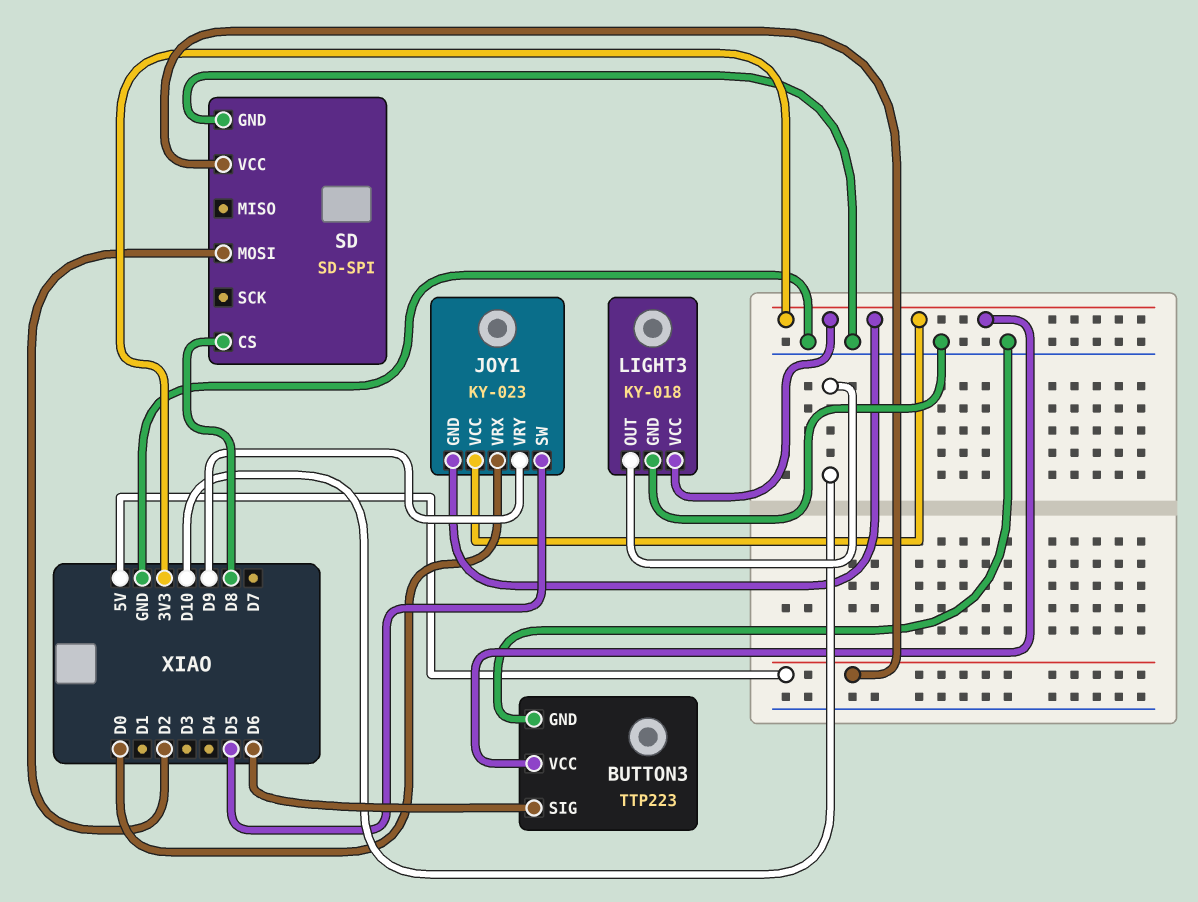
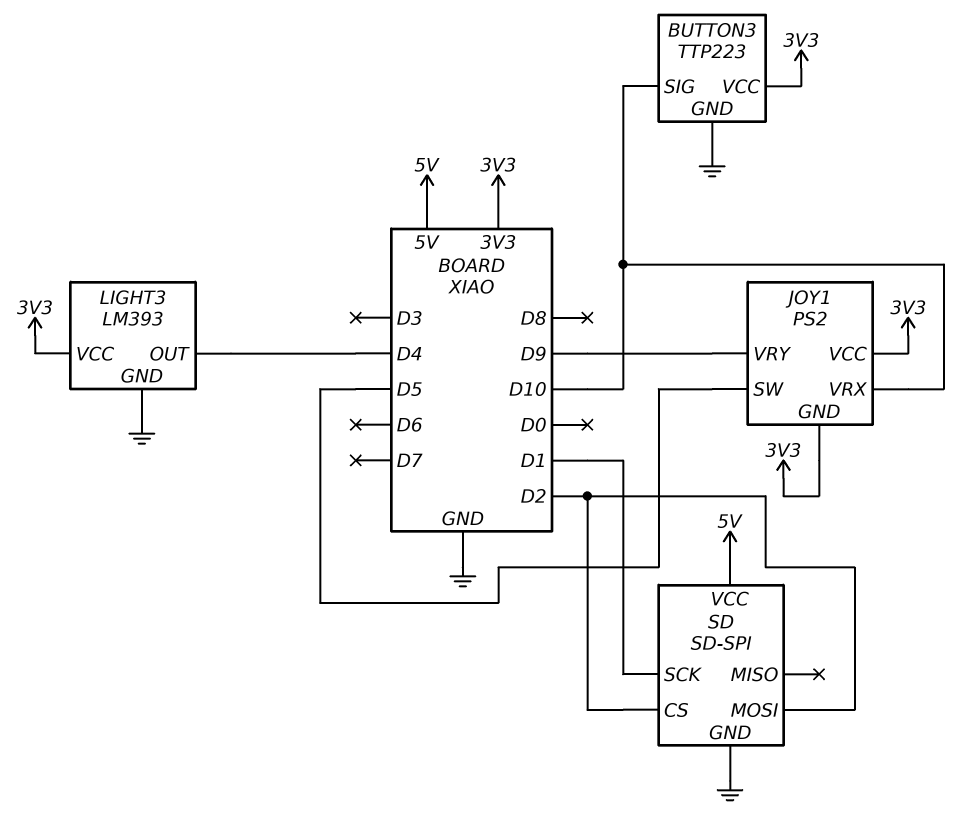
BUTTON3 pin SIG: D6 -> D10
JOY1: KY-023 -> PS2
JOY1 pin VRX: D0 -> D10
LIGHT3: KY-018 -> LM393
LIGHT3 pin OUT: D10 -> D4
SD pin CS: D8 -> D2
SD pin SCK: none -> D1

